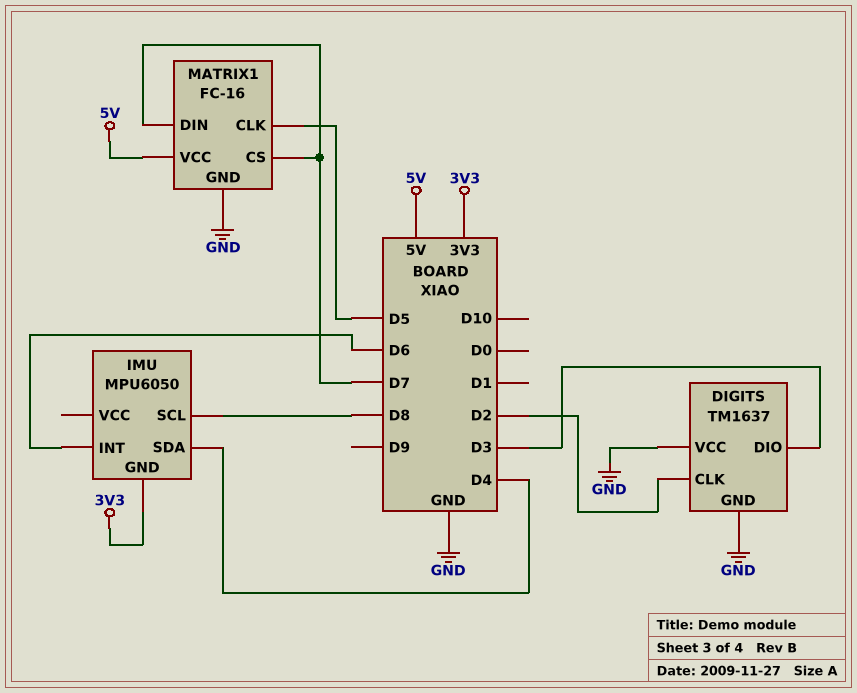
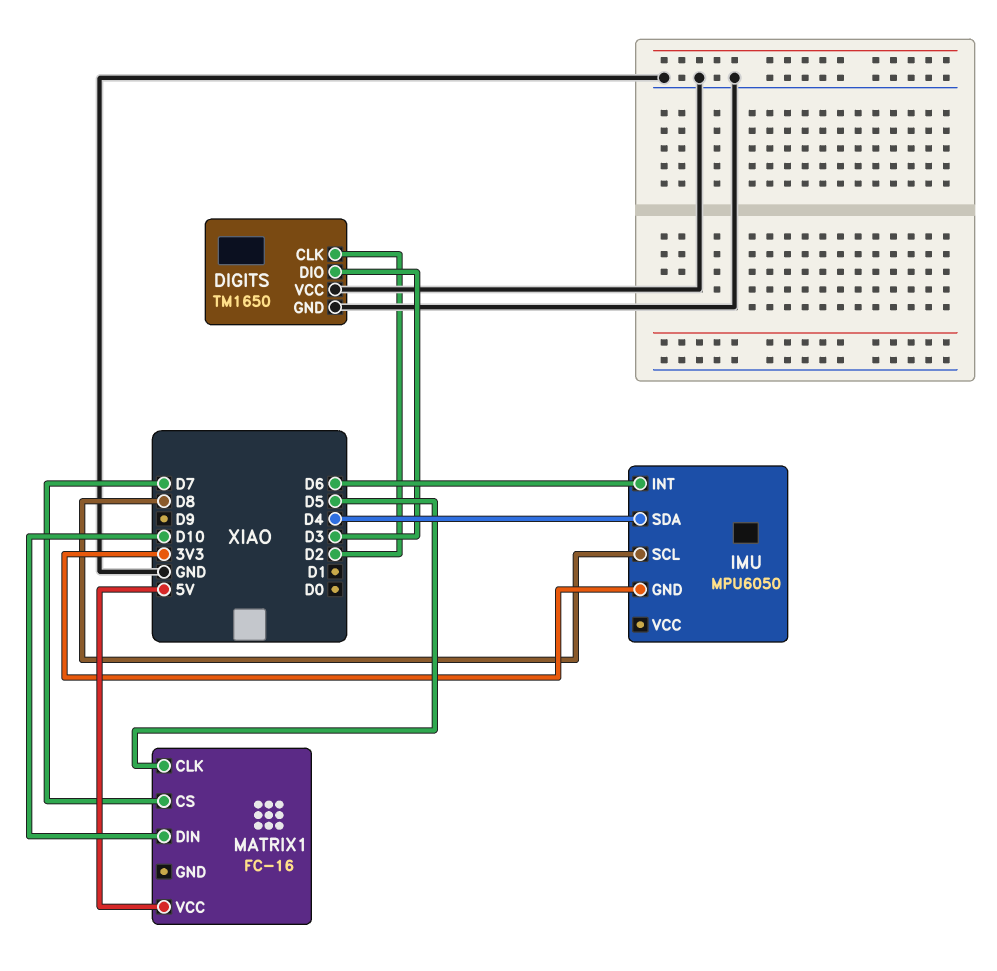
DIGITS: TM1637 -> TM1650
MATRIX1 pin DIN: D7 -> D10
MATRIX1 pin GND: GND -> none

